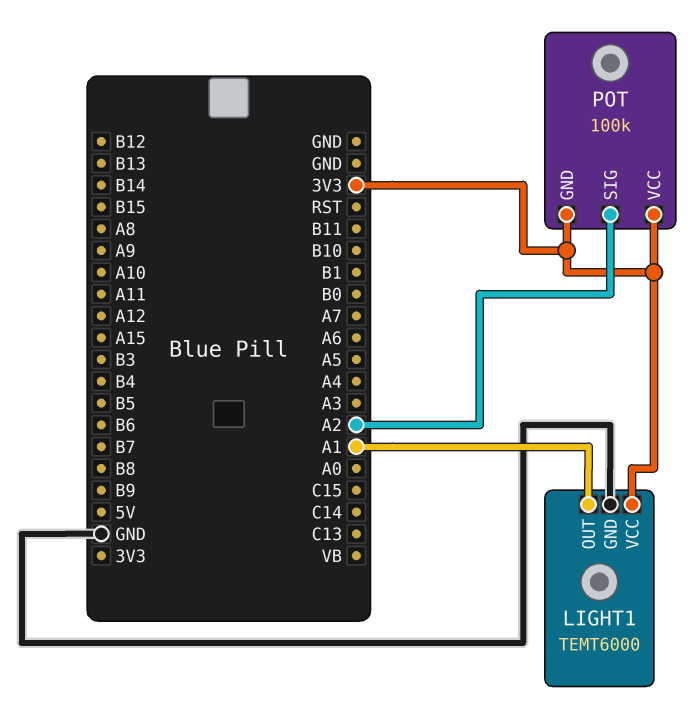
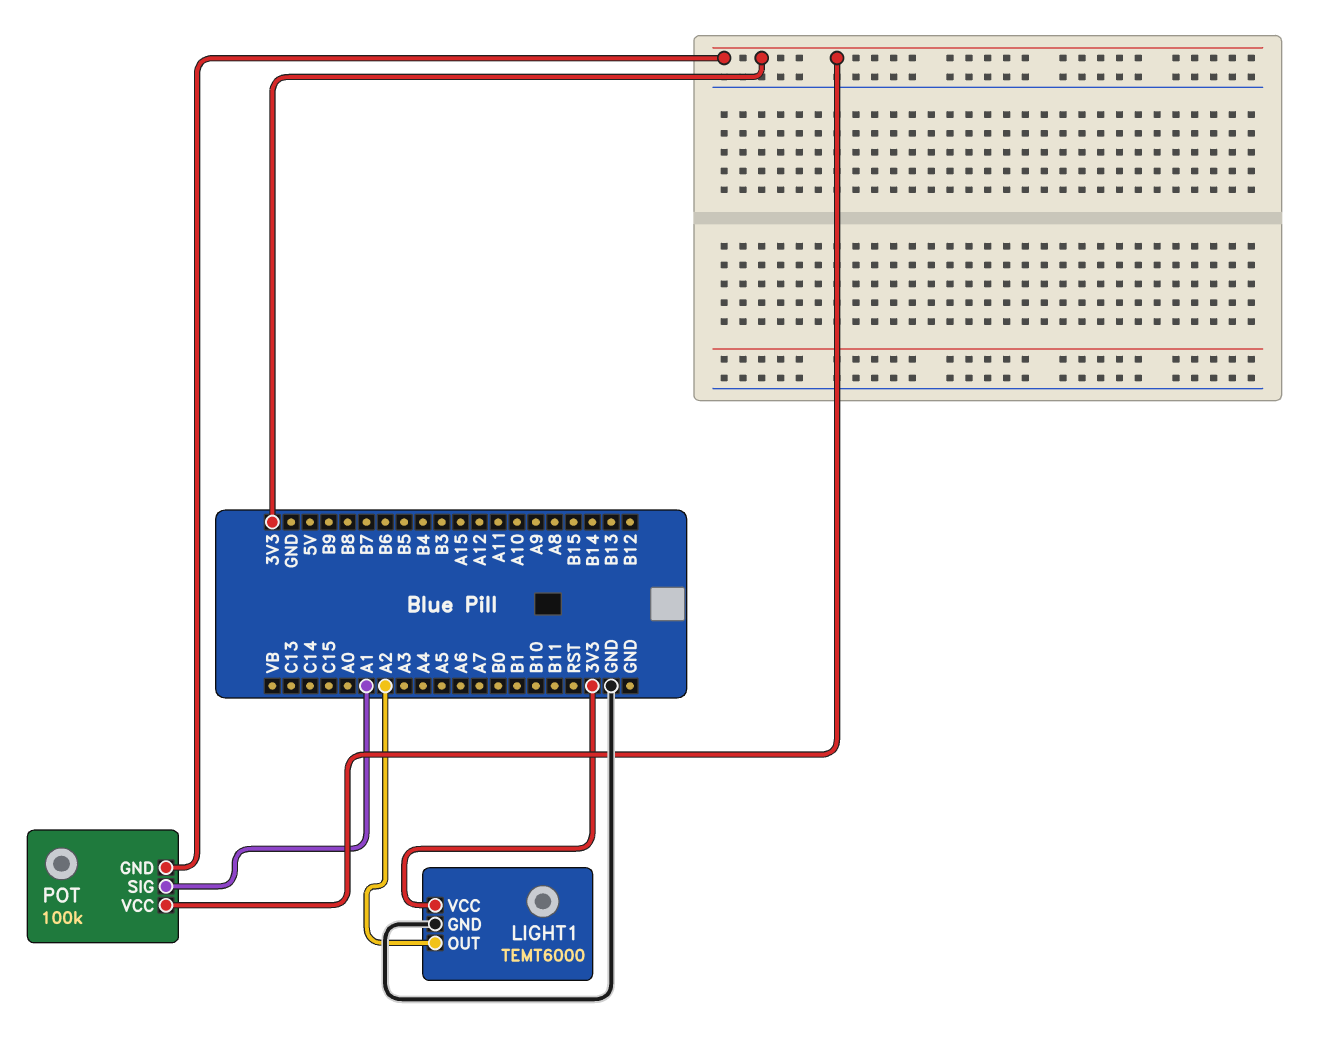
LIGHT1 pin OUT: A1 -> A2
POT pin SIG: A2 -> A1

